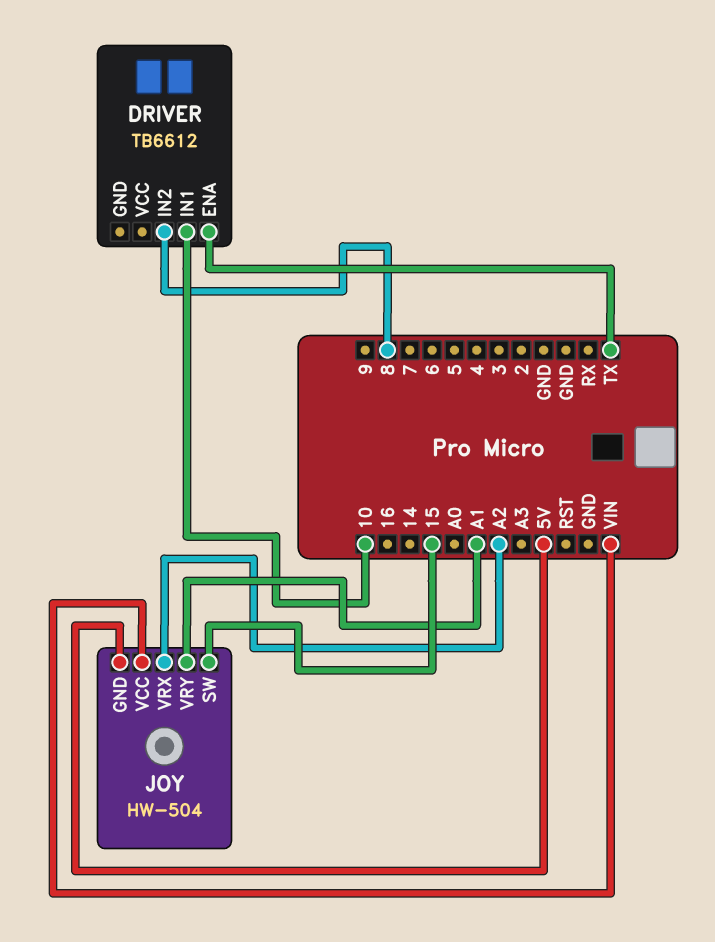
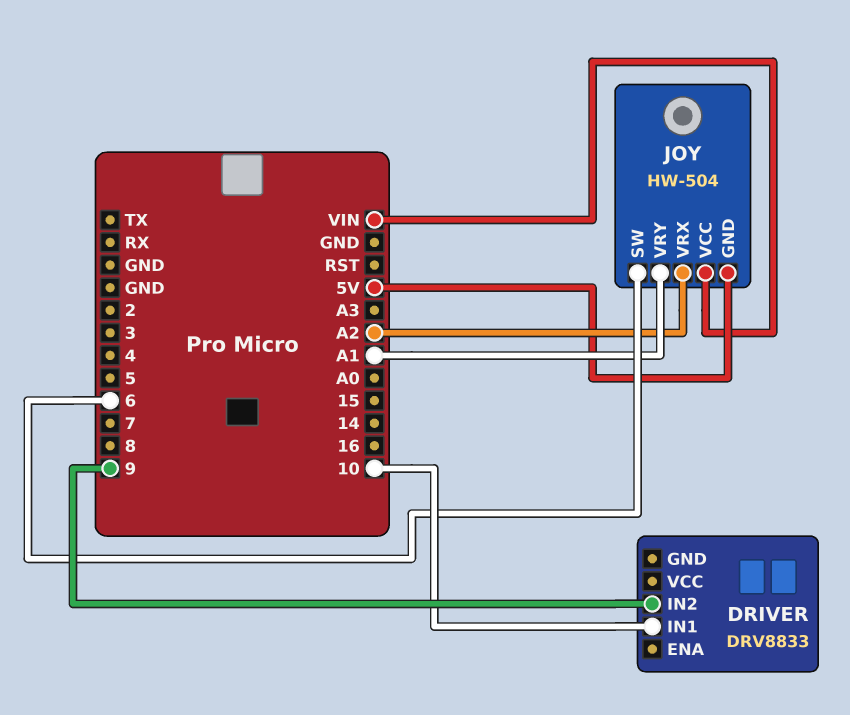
DRIVER: TB6612 -> DRV8833
DRIVER pin ENA: TX -> none
DRIVER pin IN2: 8 -> 9
JOY pin SW: 15 -> 6

